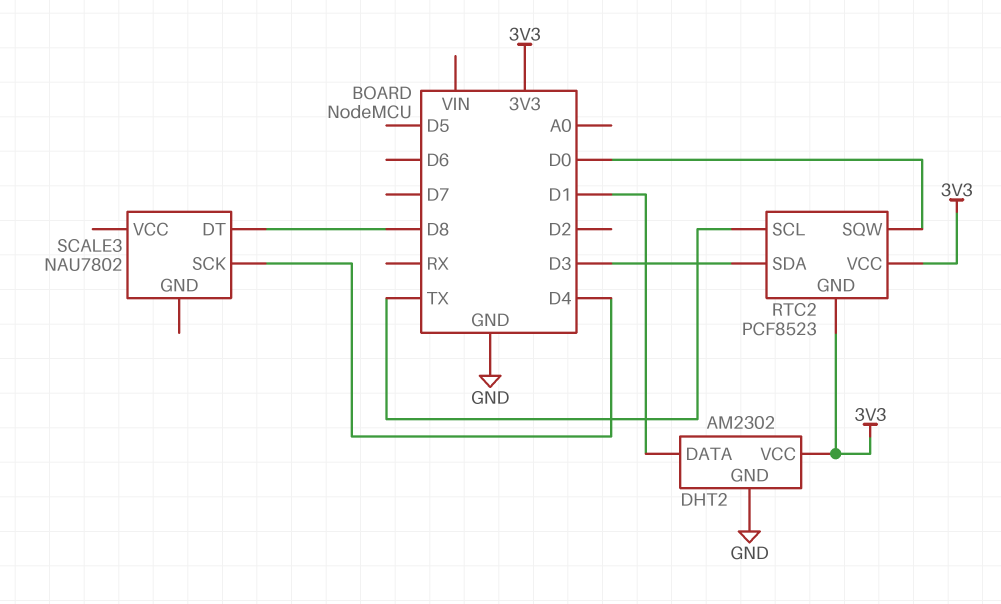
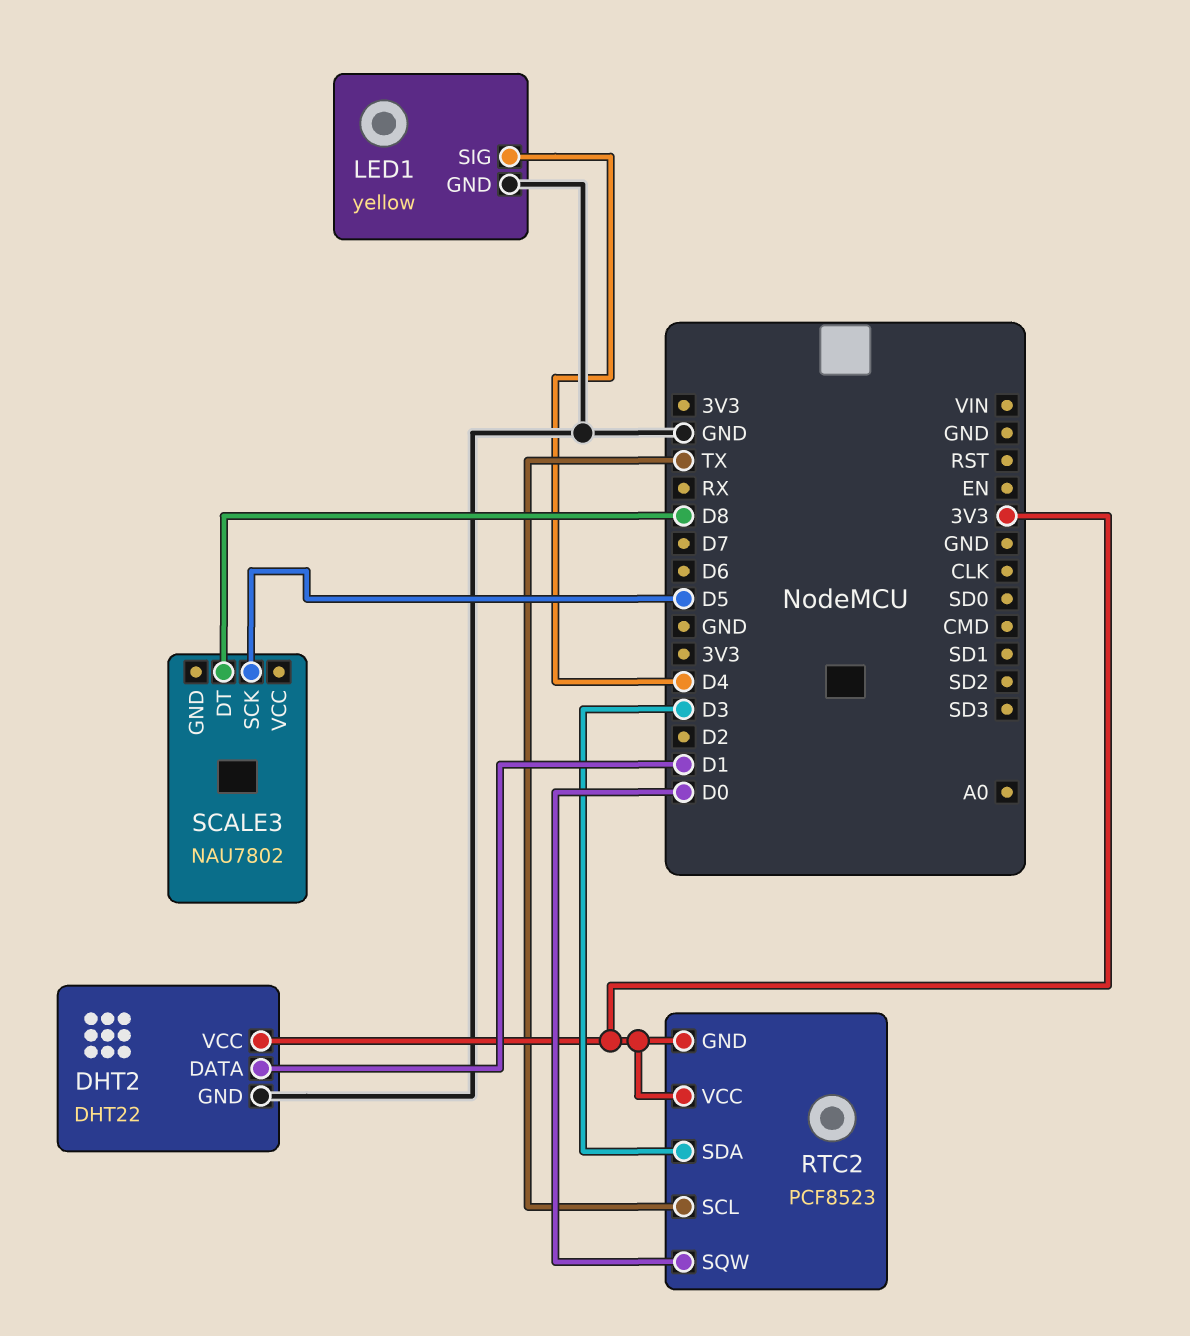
DHT2: AM2302 -> DHT22
LED1: none -> yellow
LED1 pin GND: none -> GND
LED1 pin SIG: none -> D4
SCALE3 pin SCK: D4 -> D5

